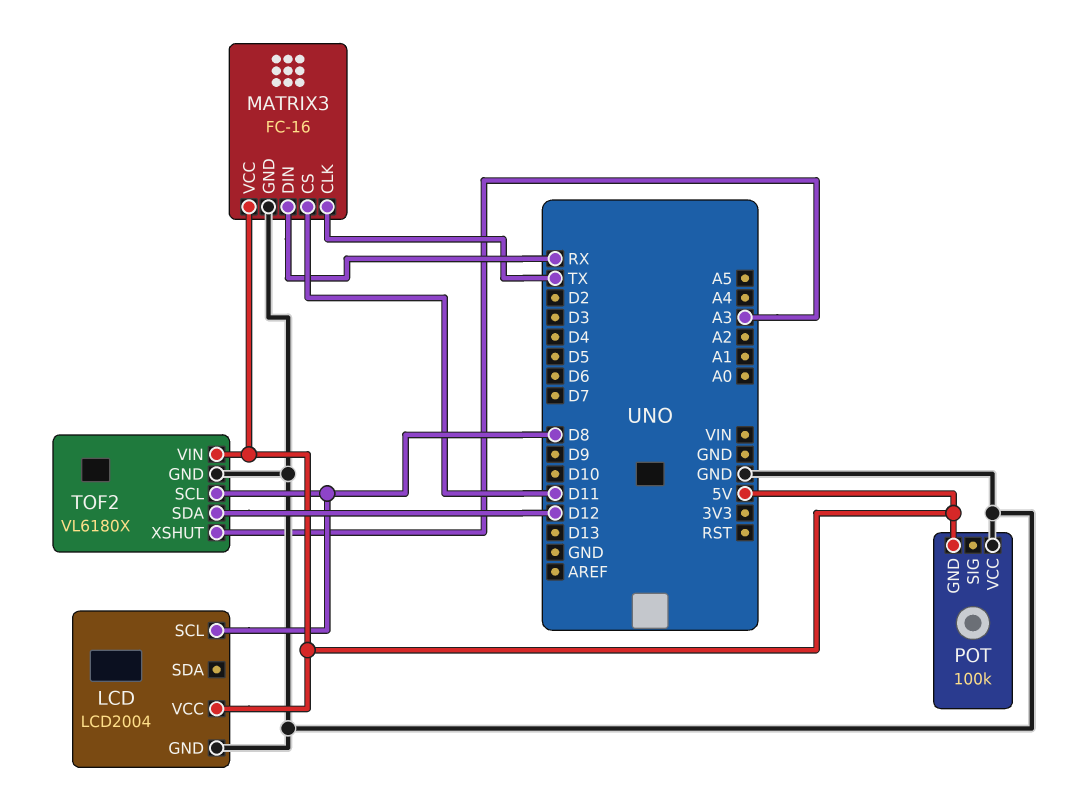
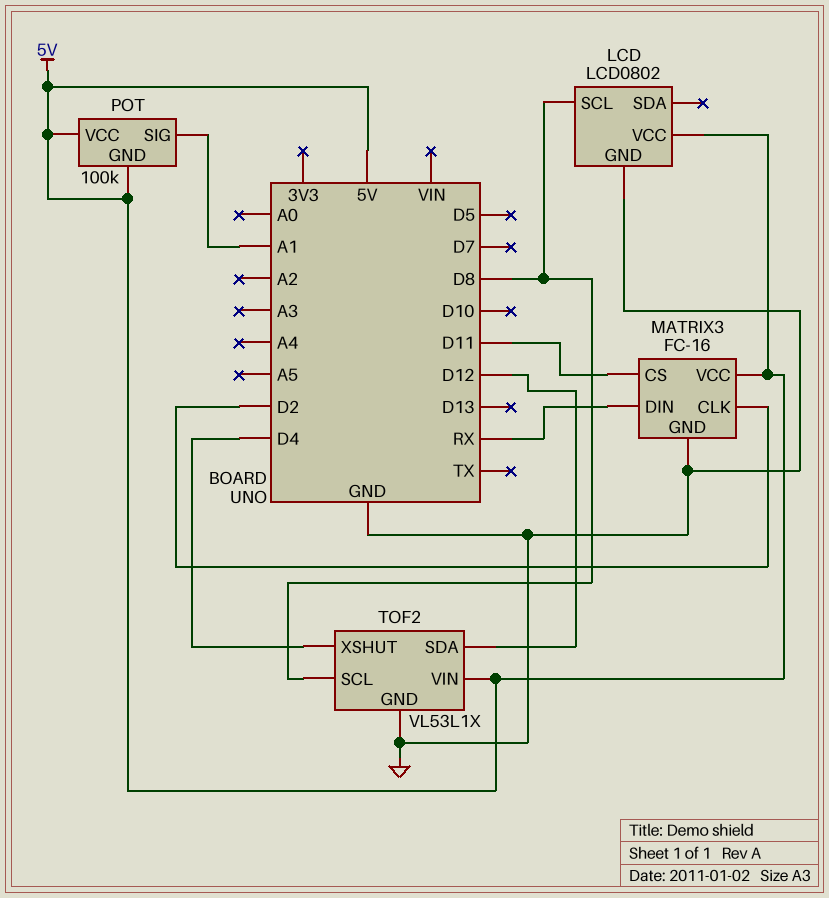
LCD: LCD2004 -> LCD0802
MATRIX3 pin CLK: TX -> D2
POT pin SIG: none -> A1
POT pin VCC: GND -> 5V
TOF2: VL6180X -> VL53L1X
TOF2 pin XSHUT: A3 -> D4

